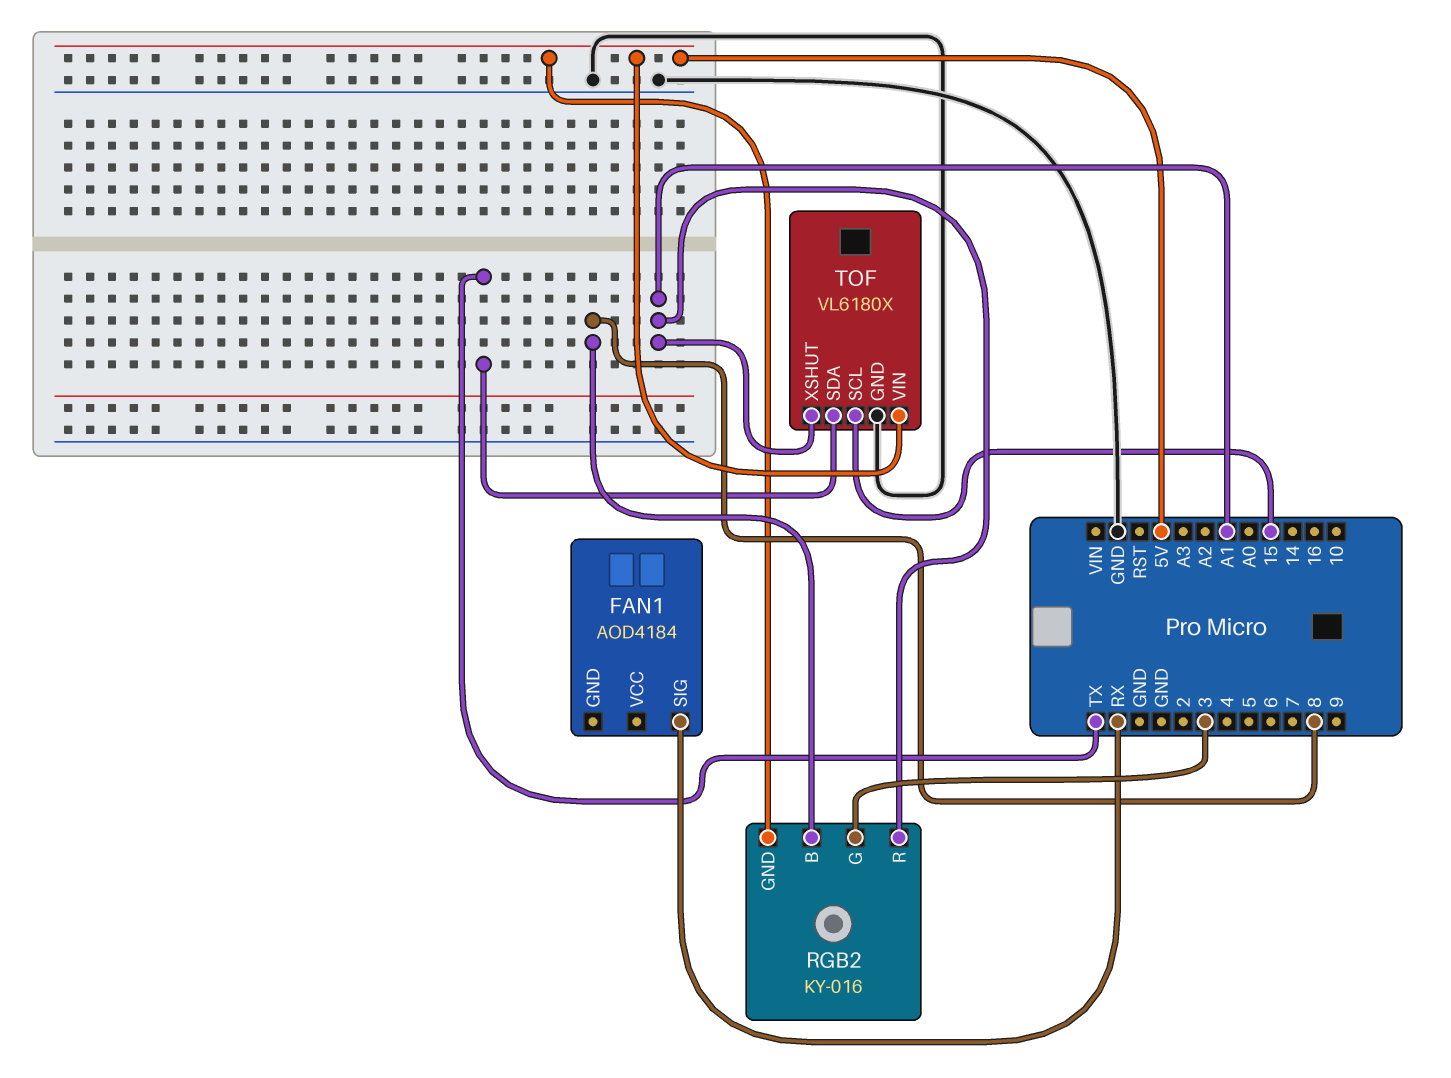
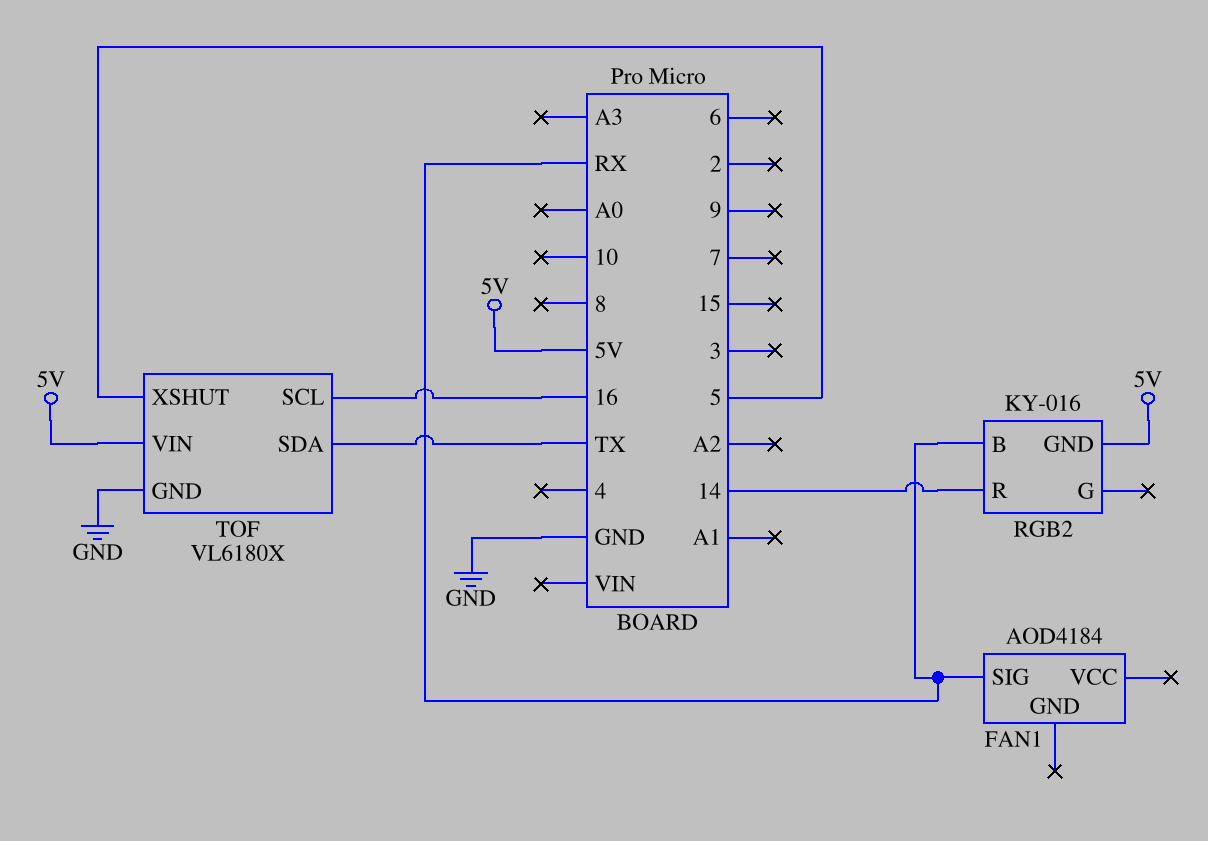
RGB2 pin B: 8 -> RX
RGB2 pin G: 3 -> none
RGB2 pin R: A1 -> 14
TOF pin SCL: 15 -> 16
TOF pin XSHUT: A1 -> 5

